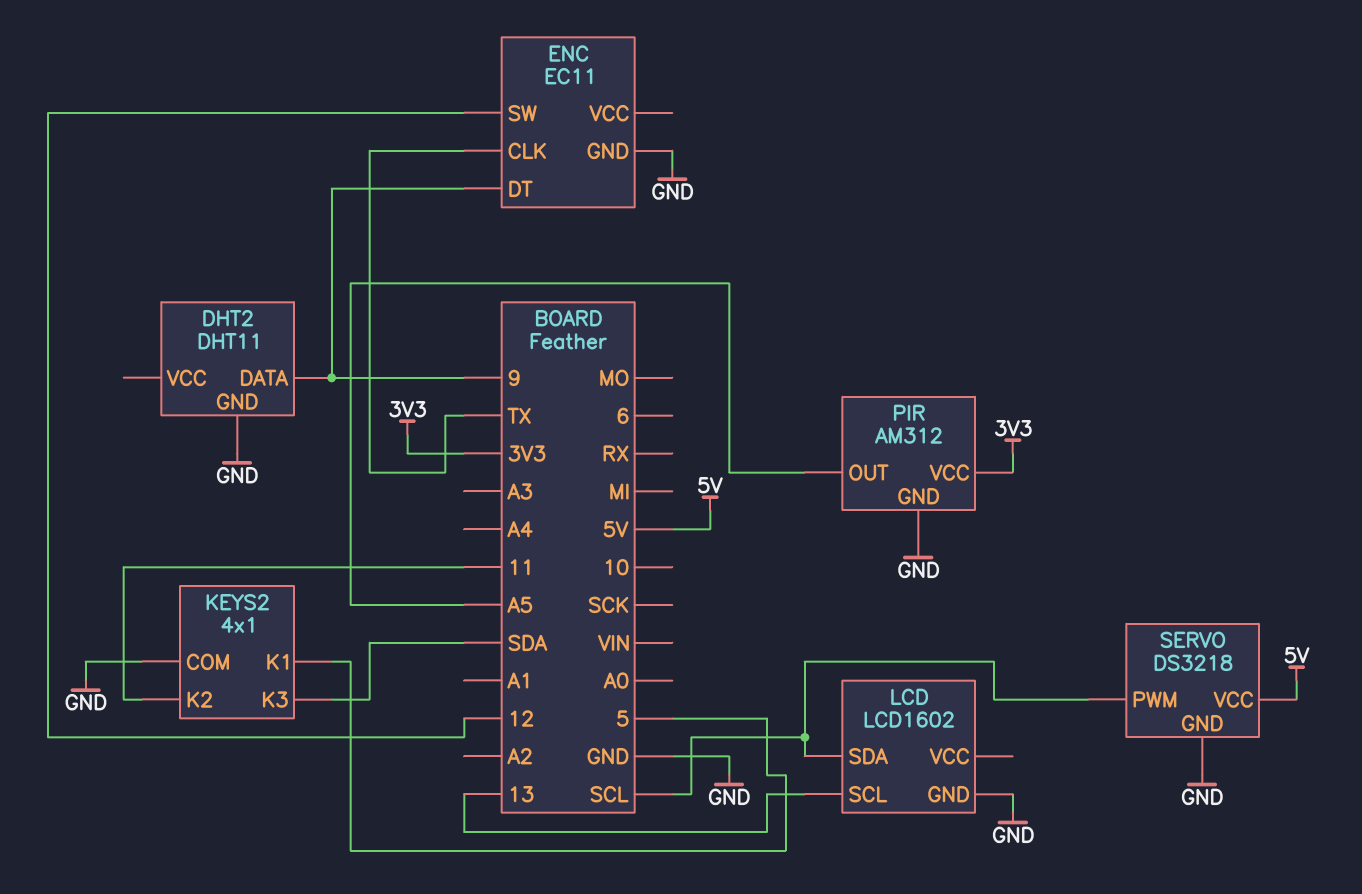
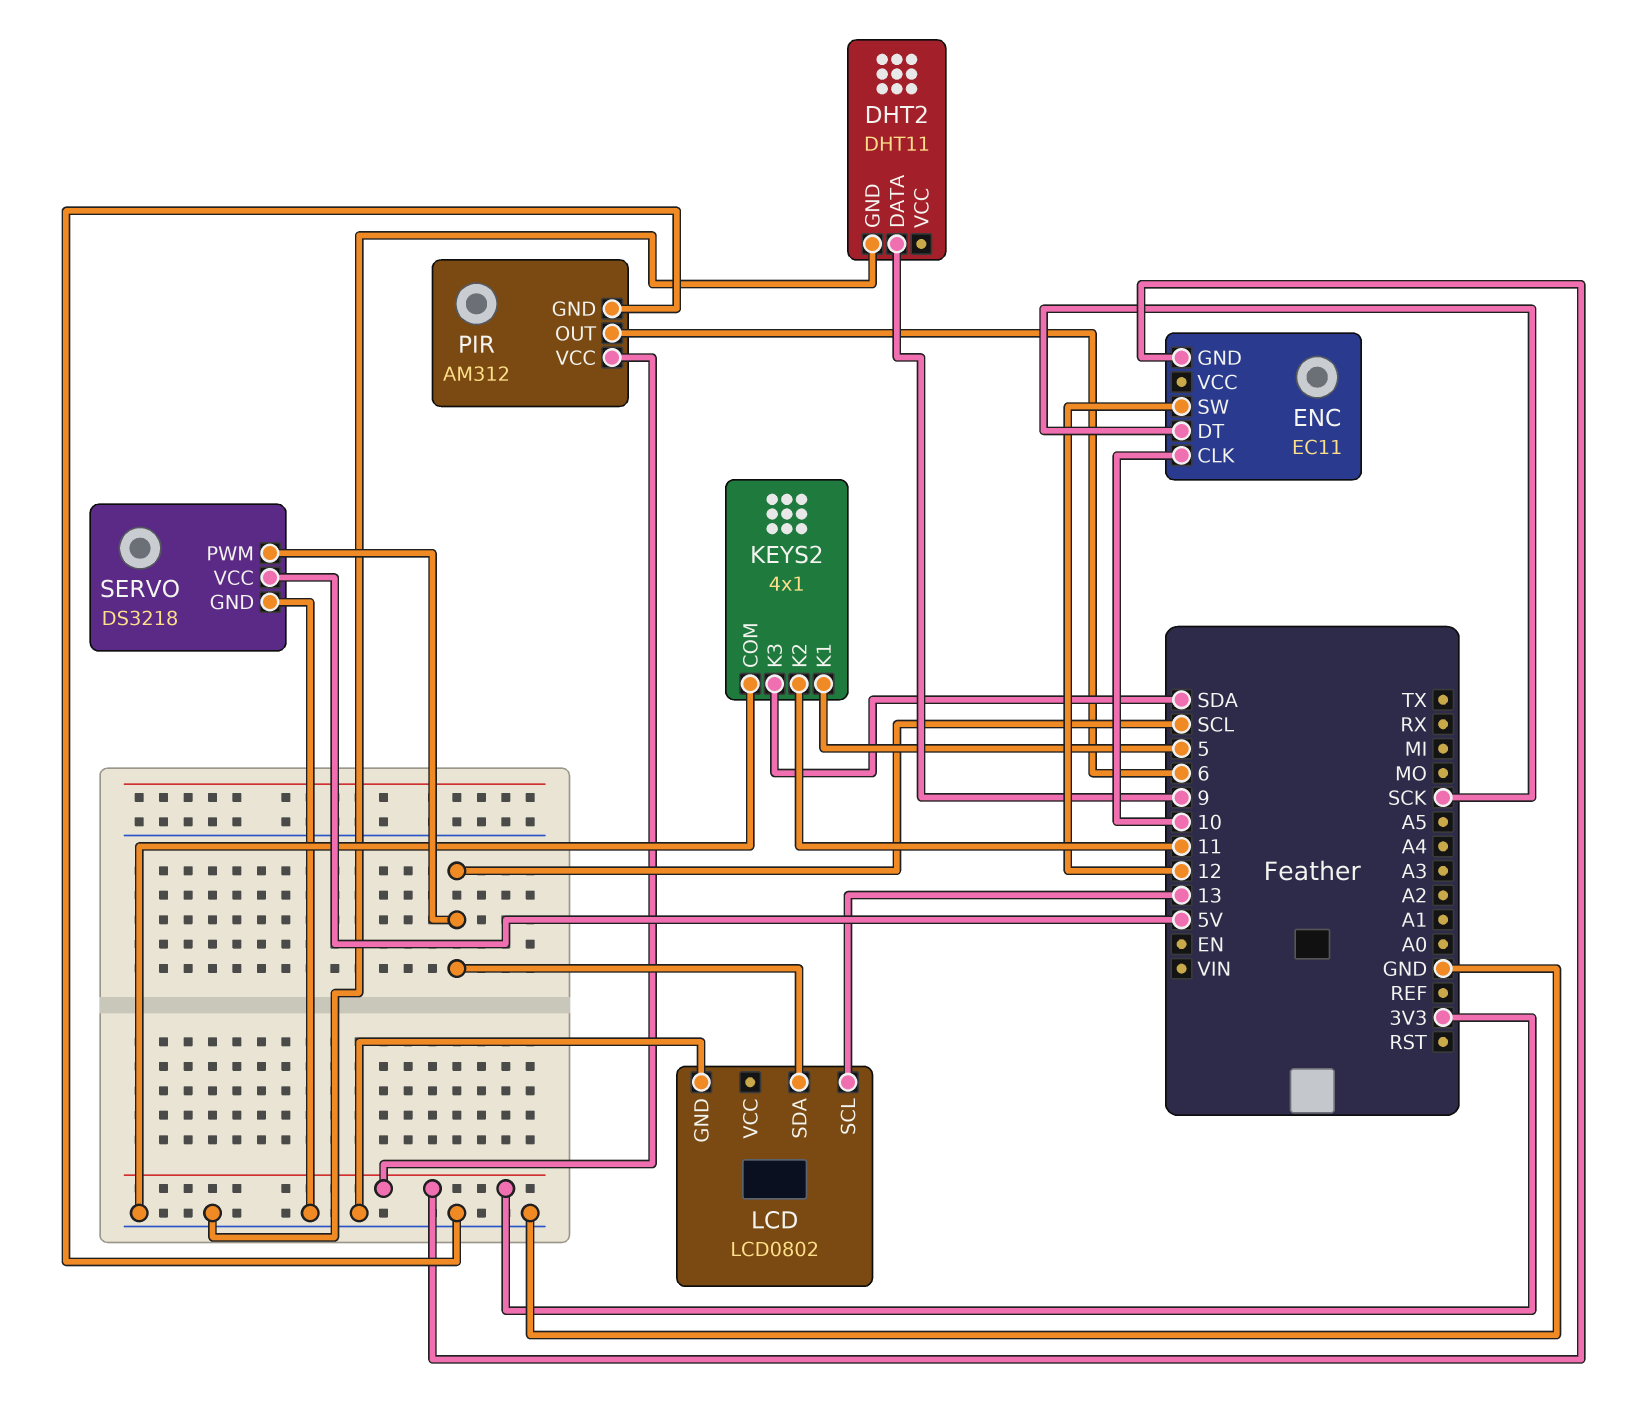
ENC pin CLK: TX -> 10
ENC pin DT: 9 -> SCK
ENC pin GND: GND -> 3V3
LCD: LCD1602 -> LCD0802
PIR pin OUT: A5 -> 6

